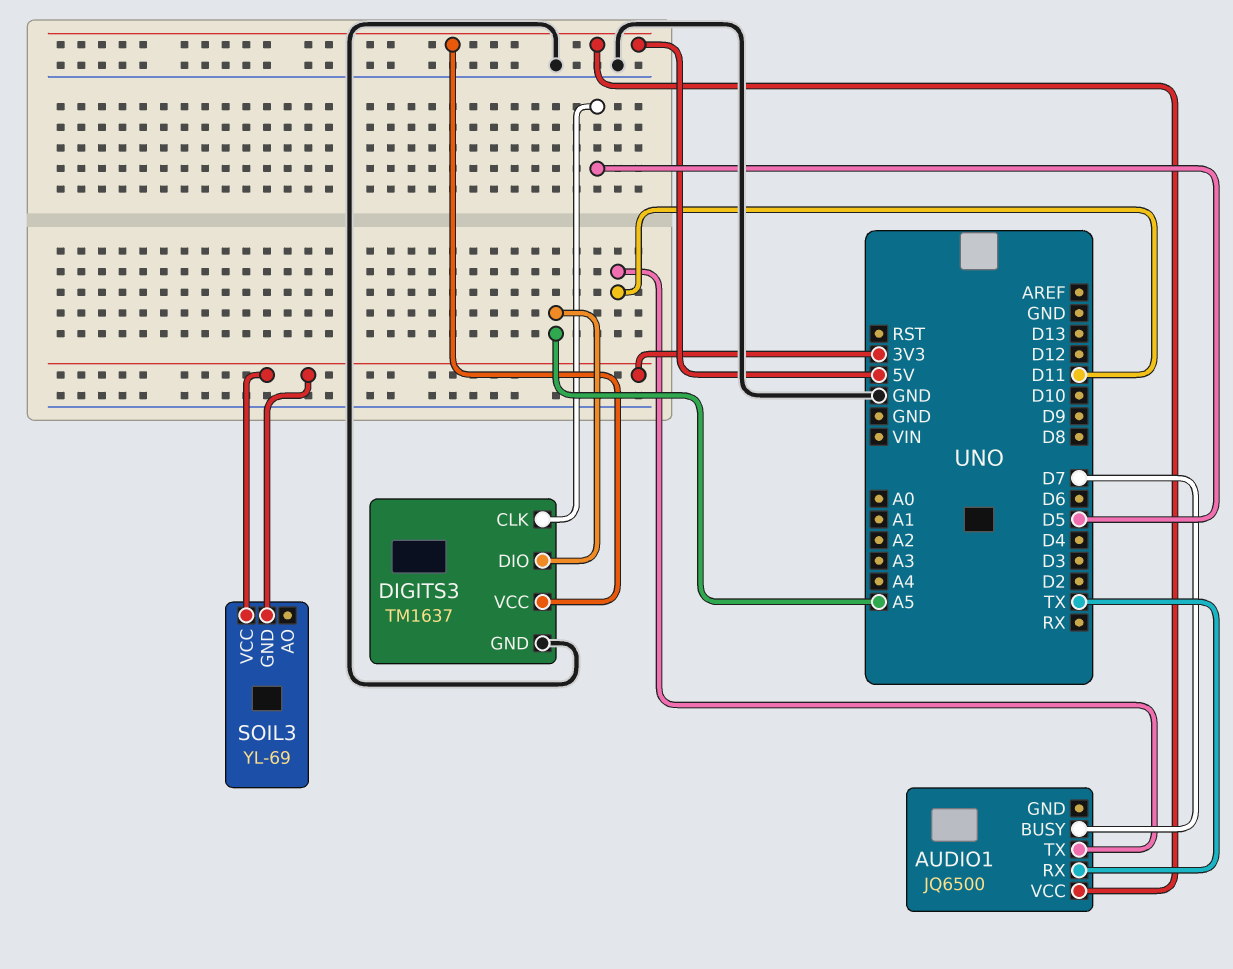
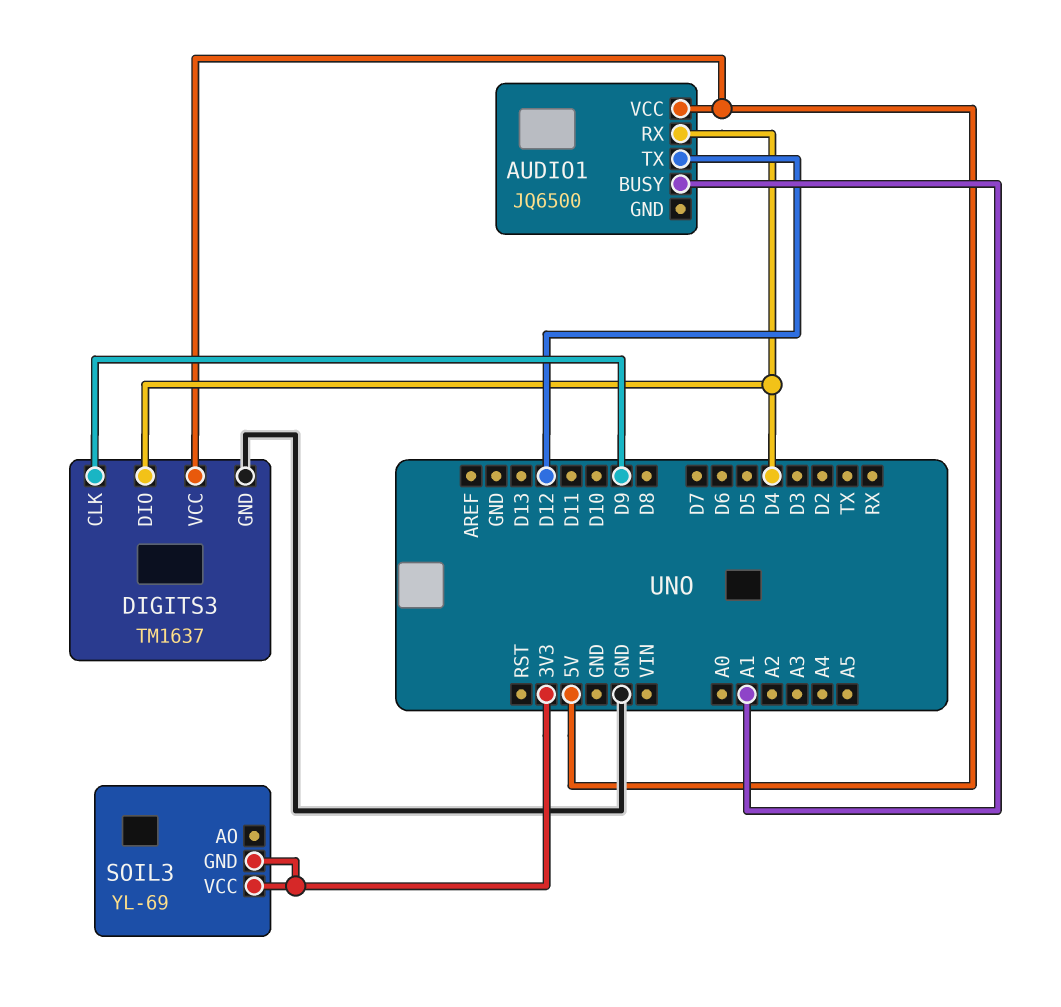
AUDIO1 pin BUSY: D7 -> A1
AUDIO1 pin RX: TX -> D4
AUDIO1 pin TX: D11 -> D12
DIGITS3 pin CLK: D5 -> D9
DIGITS3 pin DIO: A5 -> D4

